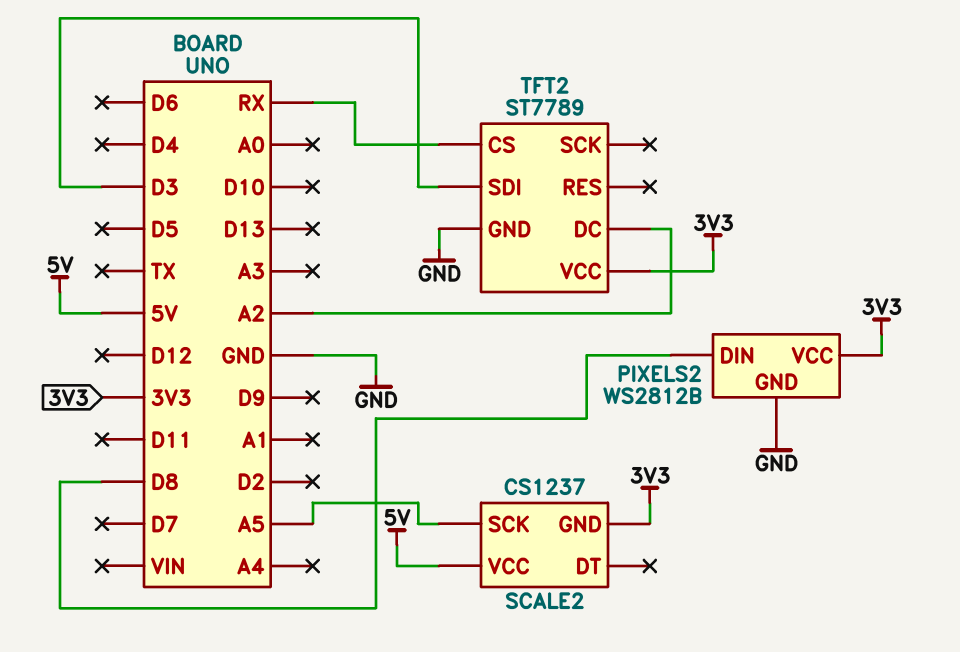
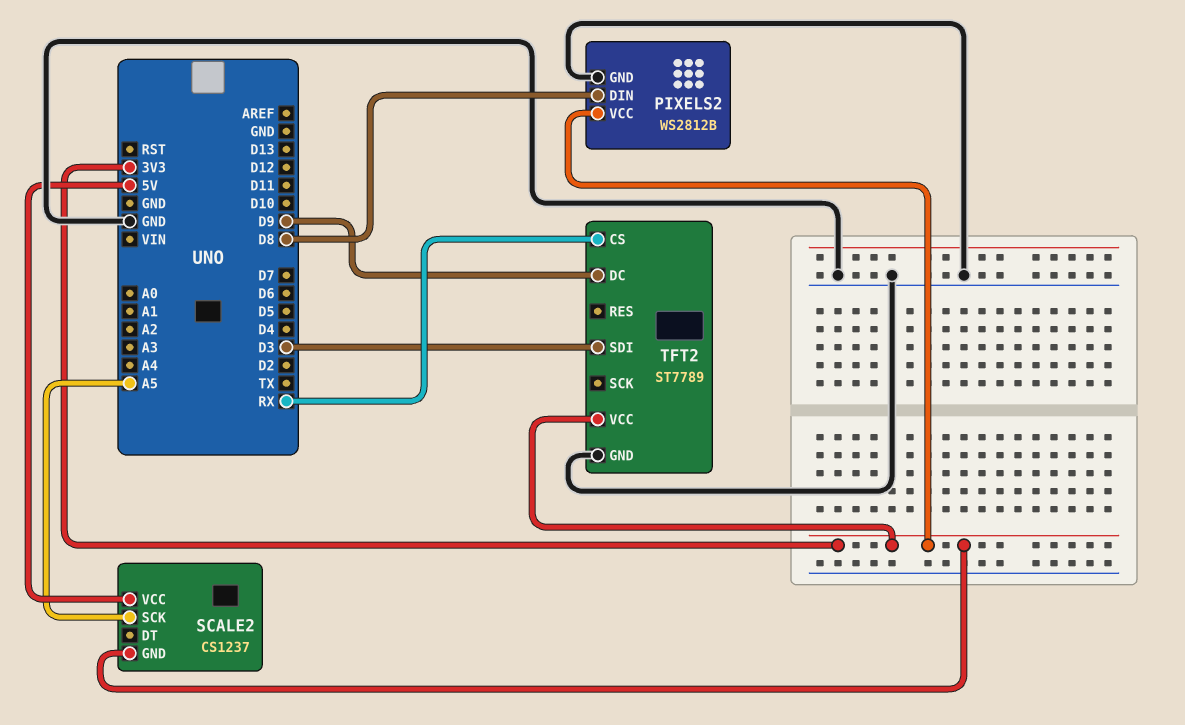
TFT2 pin DC: A2 -> D9

